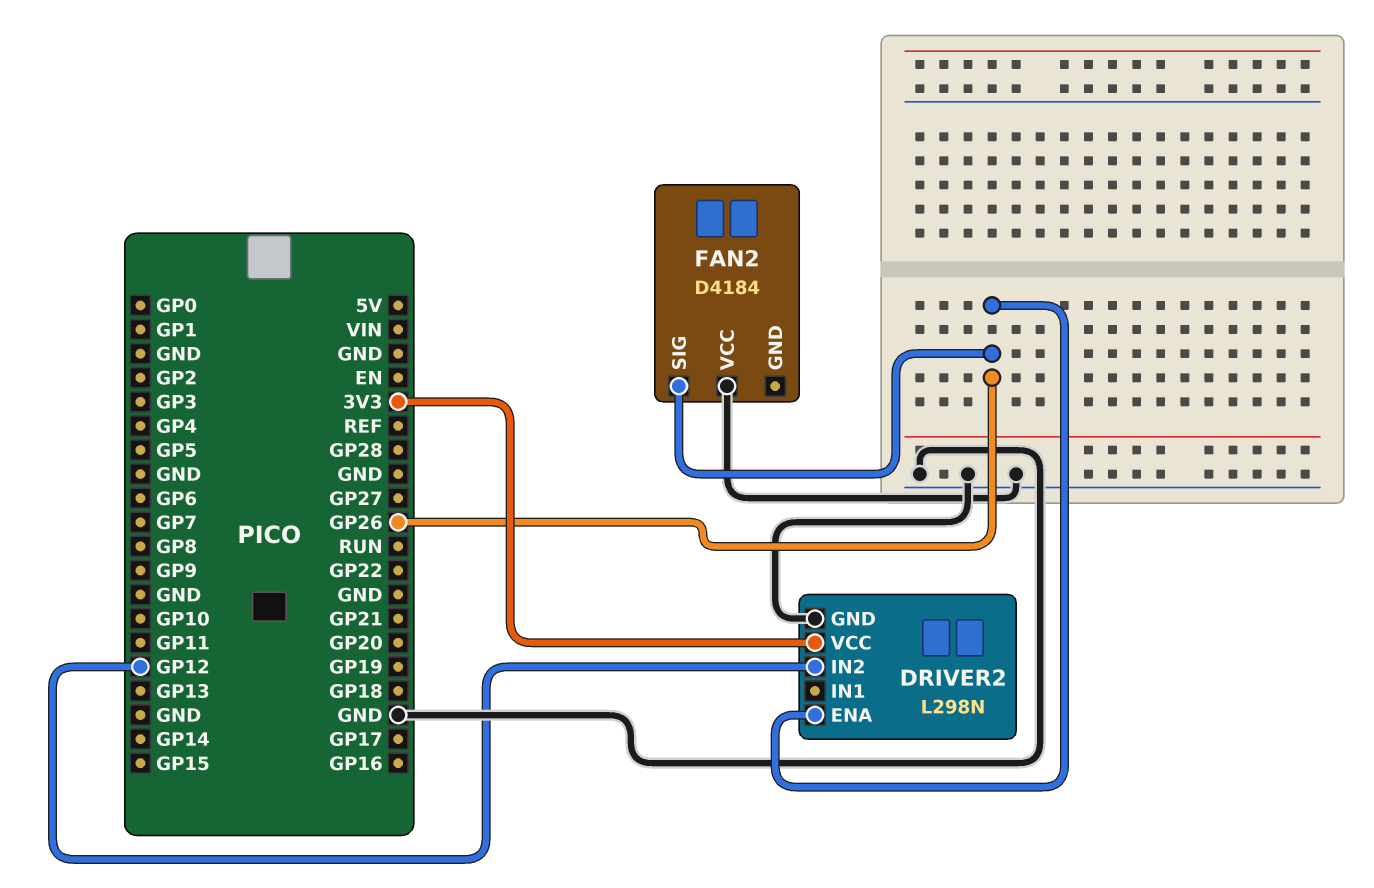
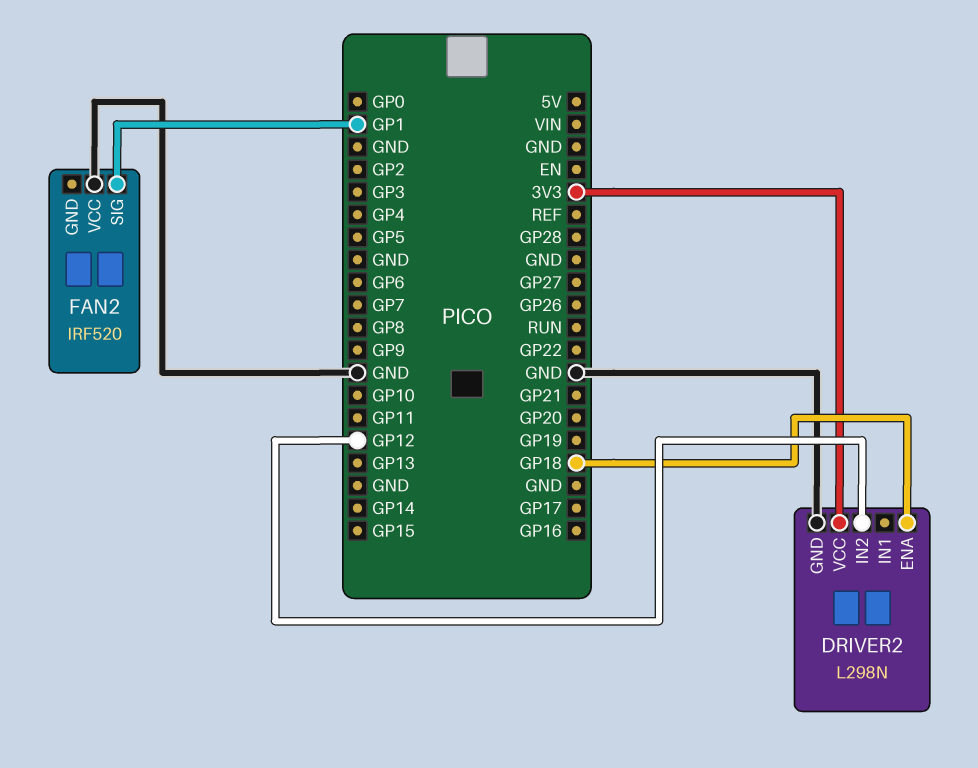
DRIVER2 pin ENA: GP26 -> GP18
FAN2: D4184 -> IRF520
FAN2 pin SIG: GP26 -> GP1

